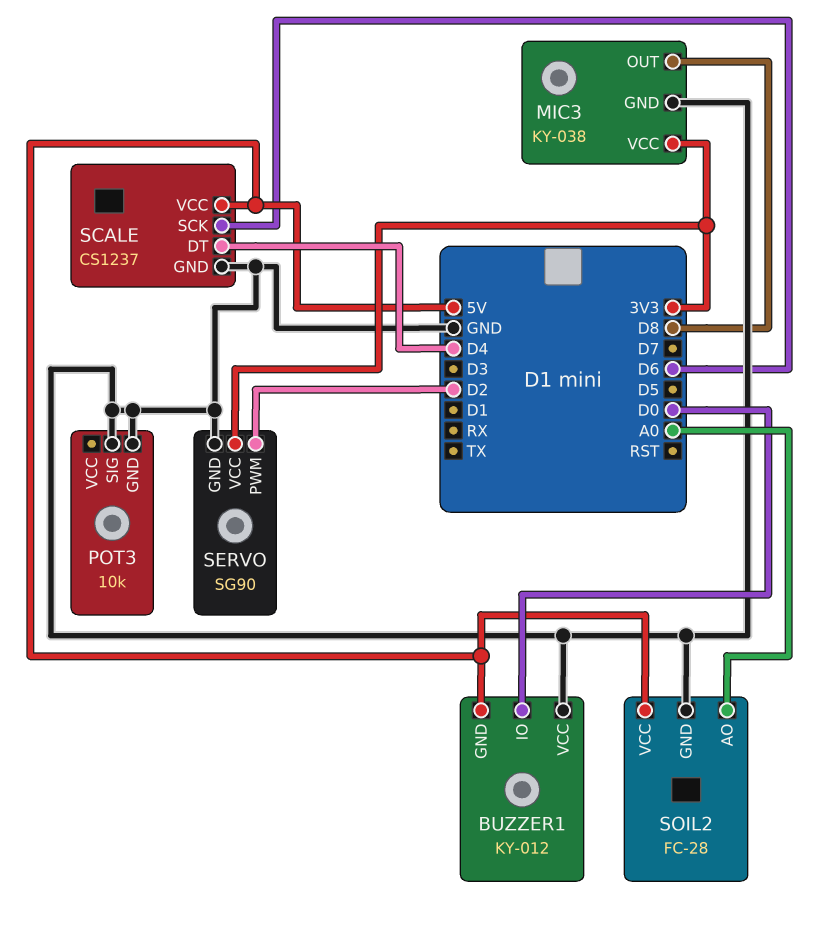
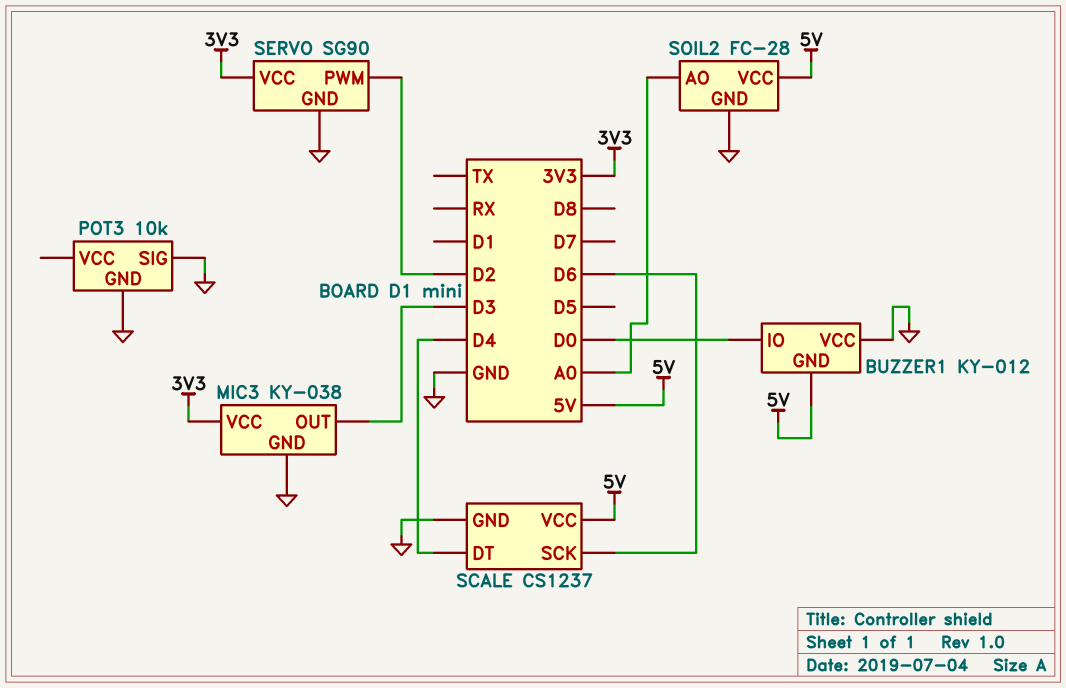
MIC3 pin OUT: D8 -> D3

